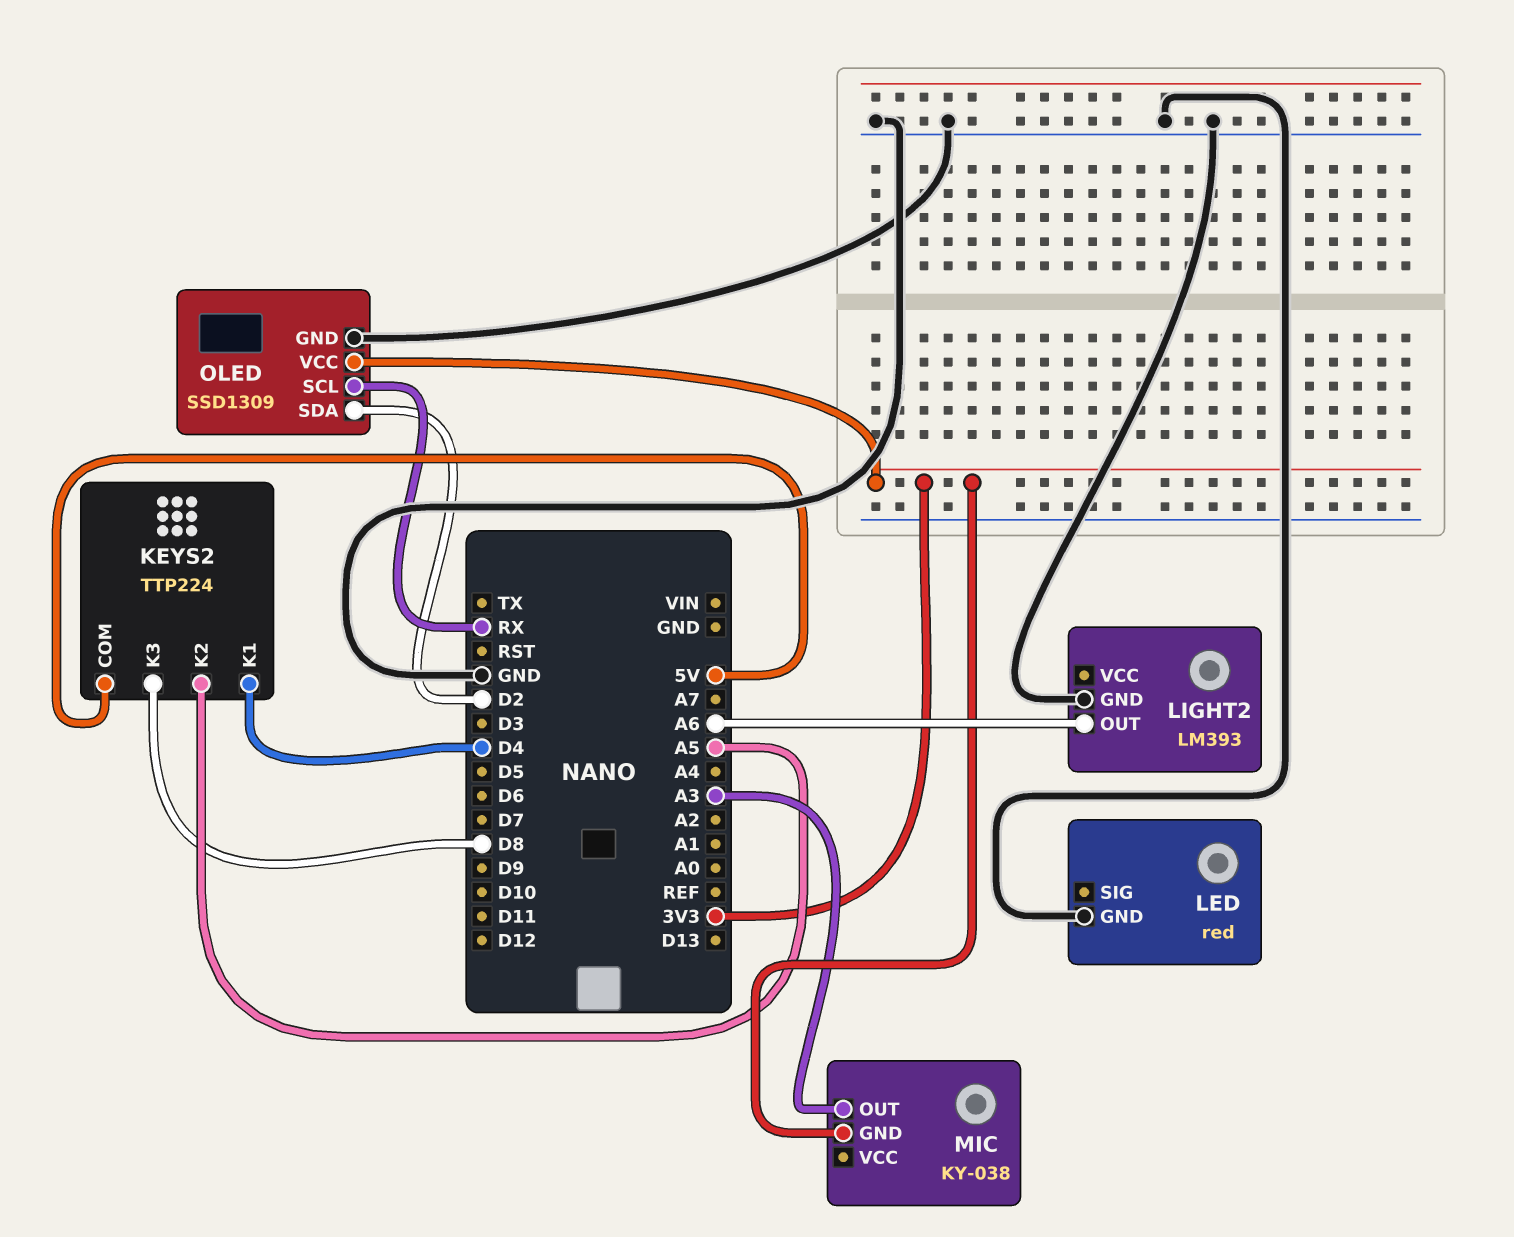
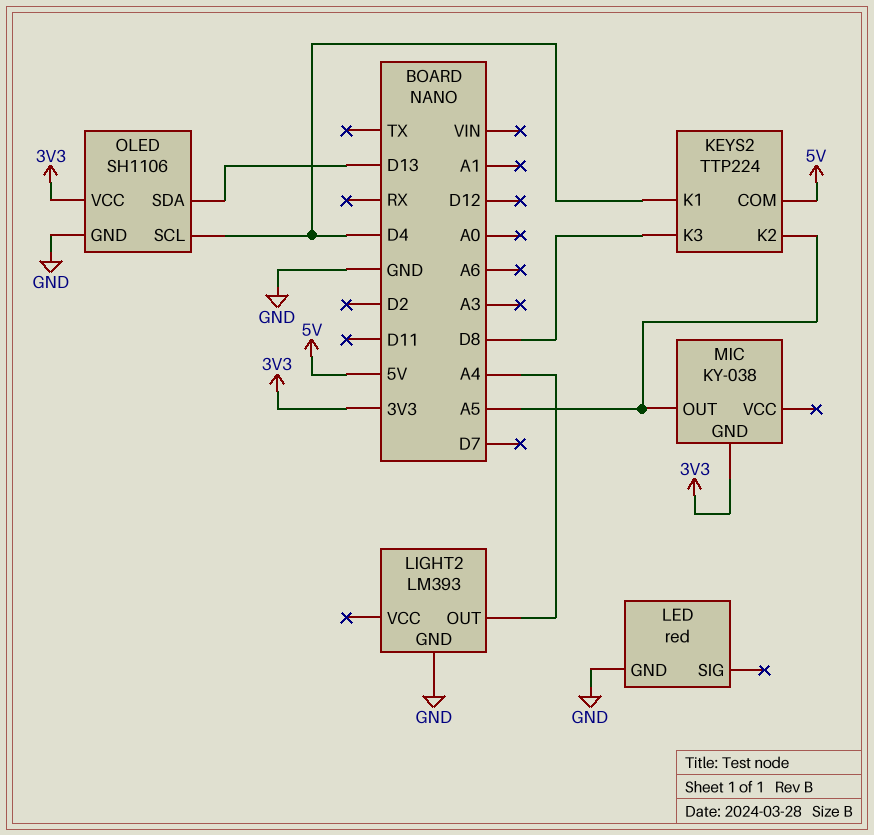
LIGHT2 pin OUT: A6 -> A4
MIC pin OUT: A3 -> A5
OLED: SSD1309 -> SH1106
OLED pin SCL: RX -> D4
OLED pin SDA: D2 -> D13

